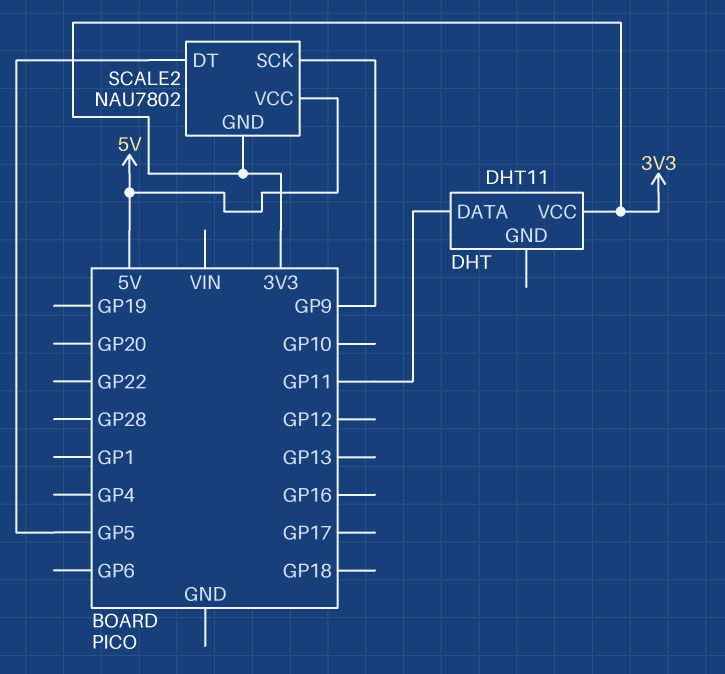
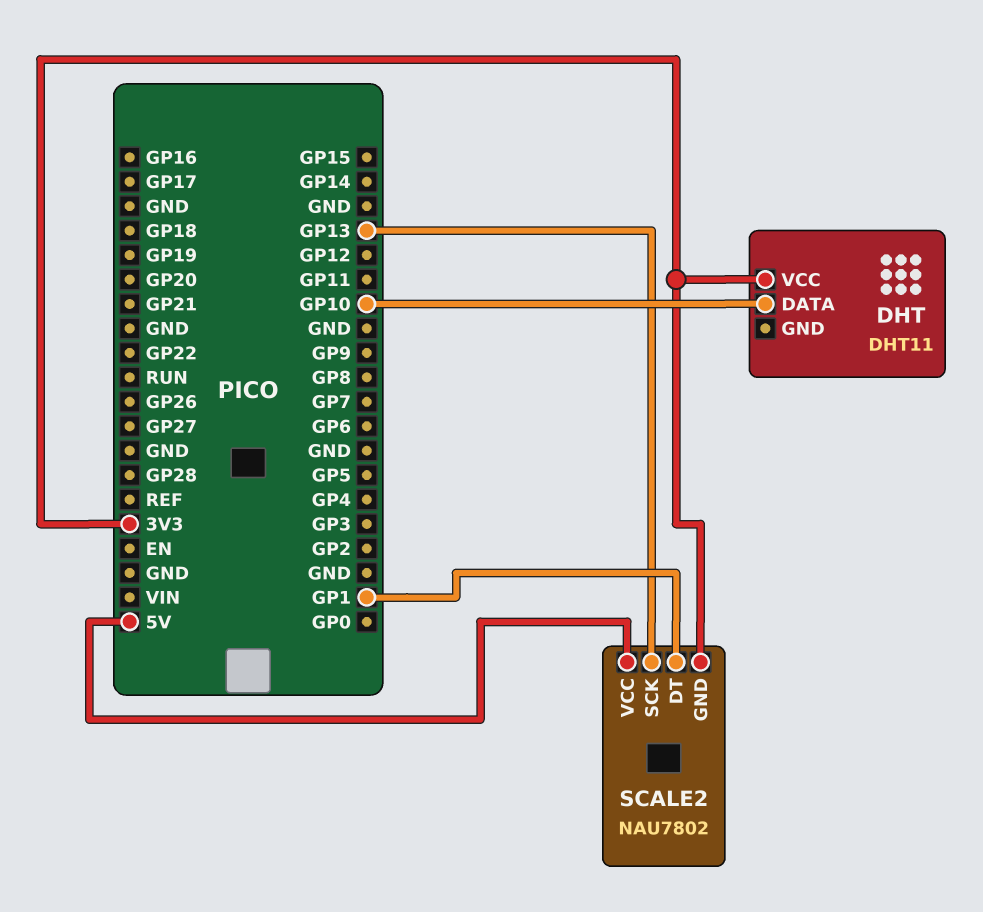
DHT pin DATA: GP11 -> GP10
SCALE2 pin DT: GP5 -> GP1
SCALE2 pin SCK: GP9 -> GP13

